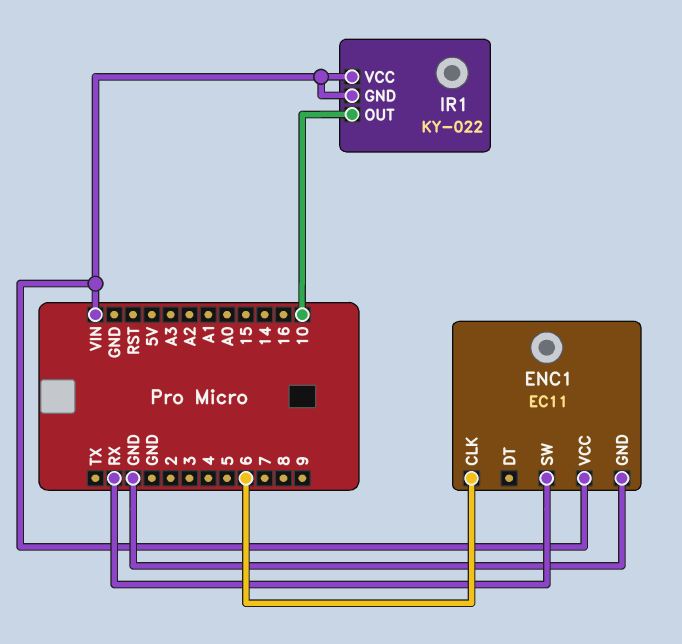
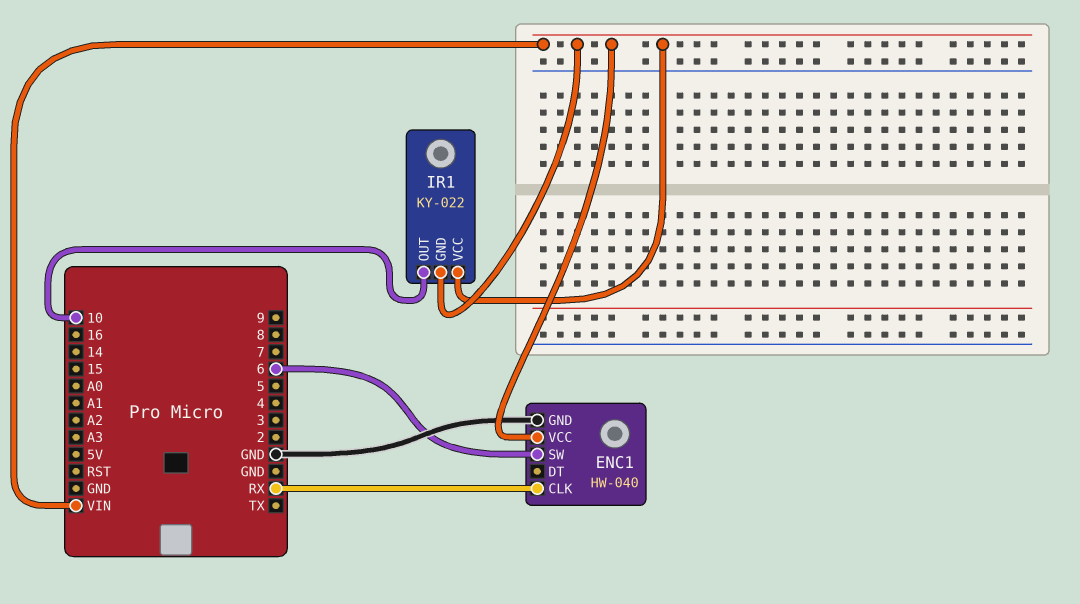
ENC1: EC11 -> HW-040
ENC1 pin CLK: 6 -> RX
ENC1 pin SW: RX -> 6

